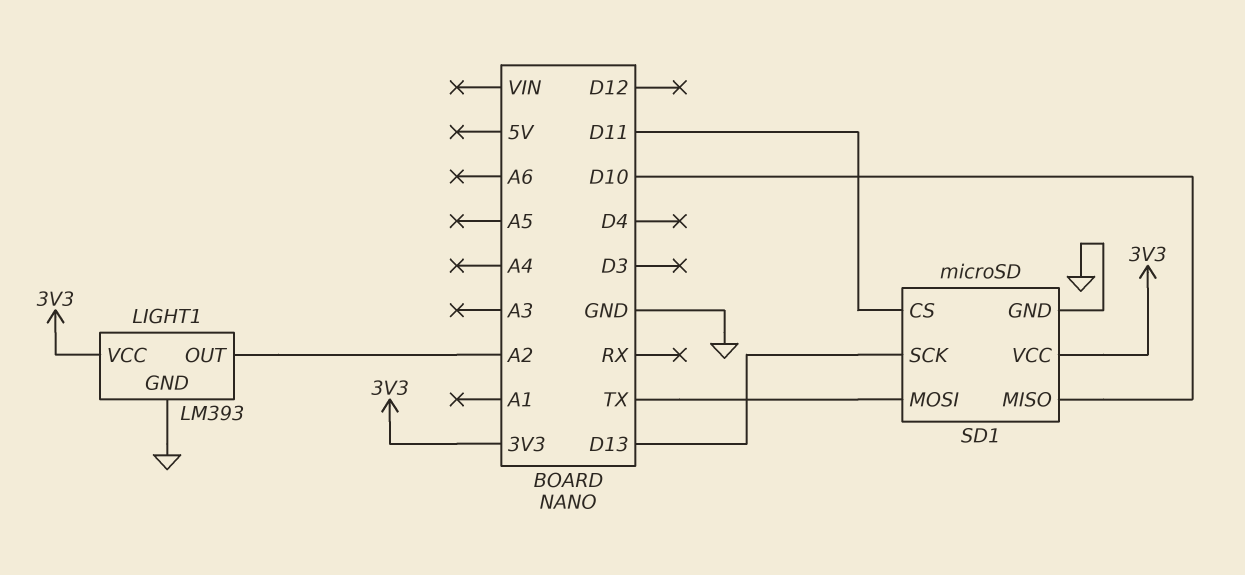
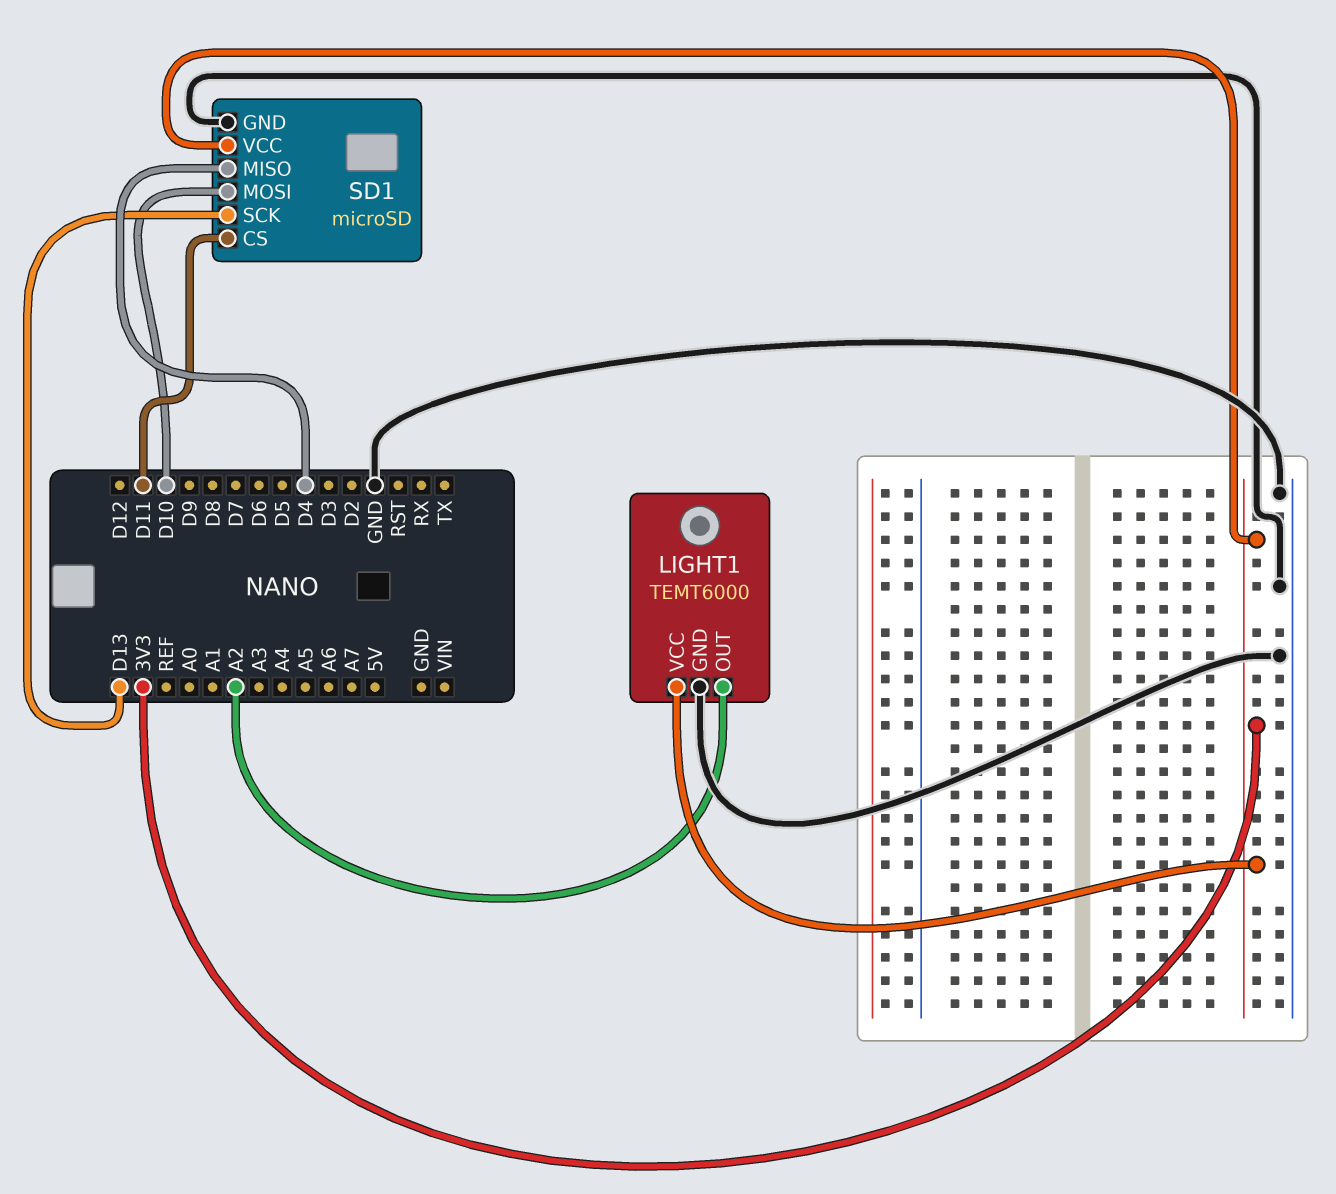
LIGHT1: LM393 -> TEMT6000
SD1 pin MISO: D10 -> D4
SD1 pin MOSI: TX -> D10

